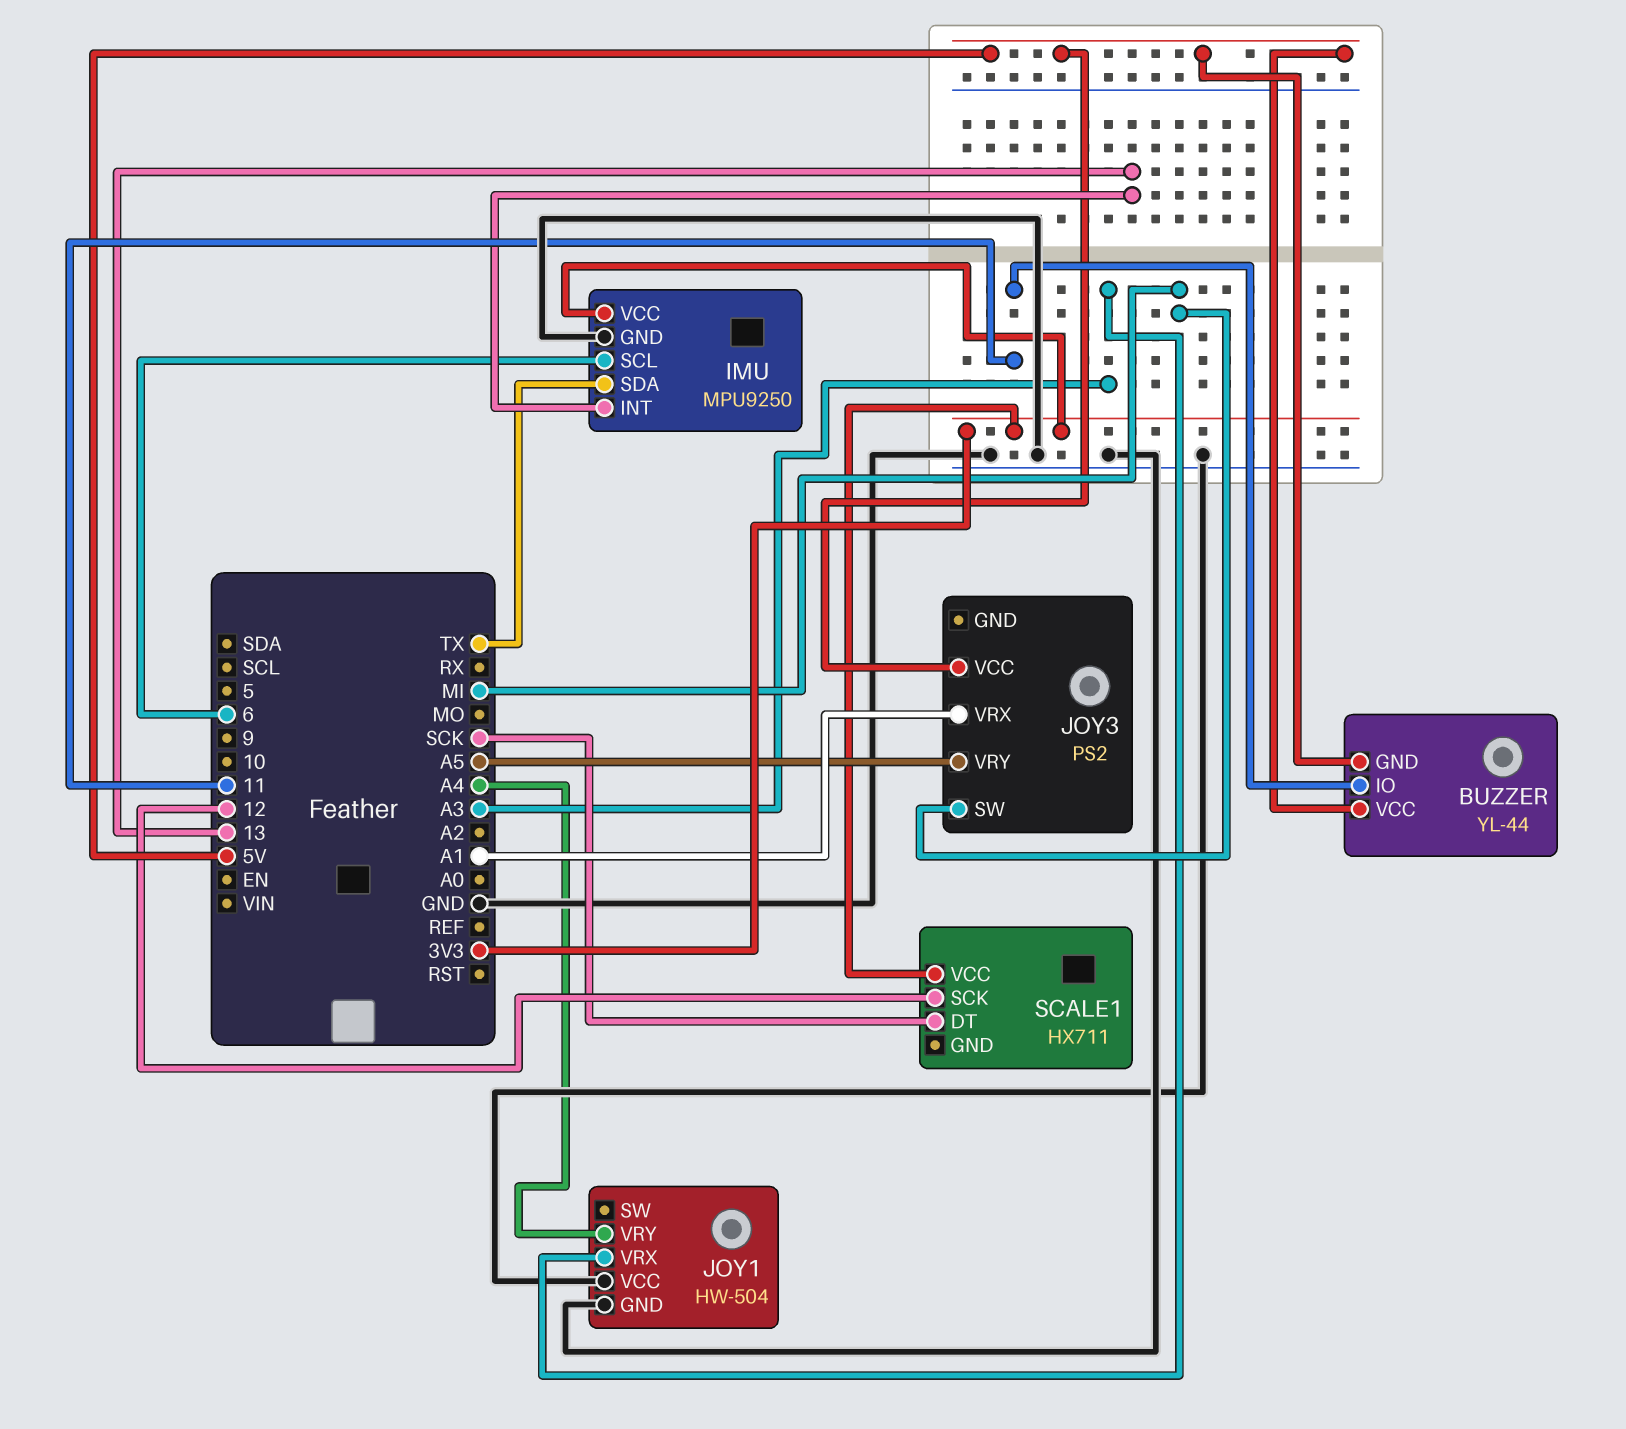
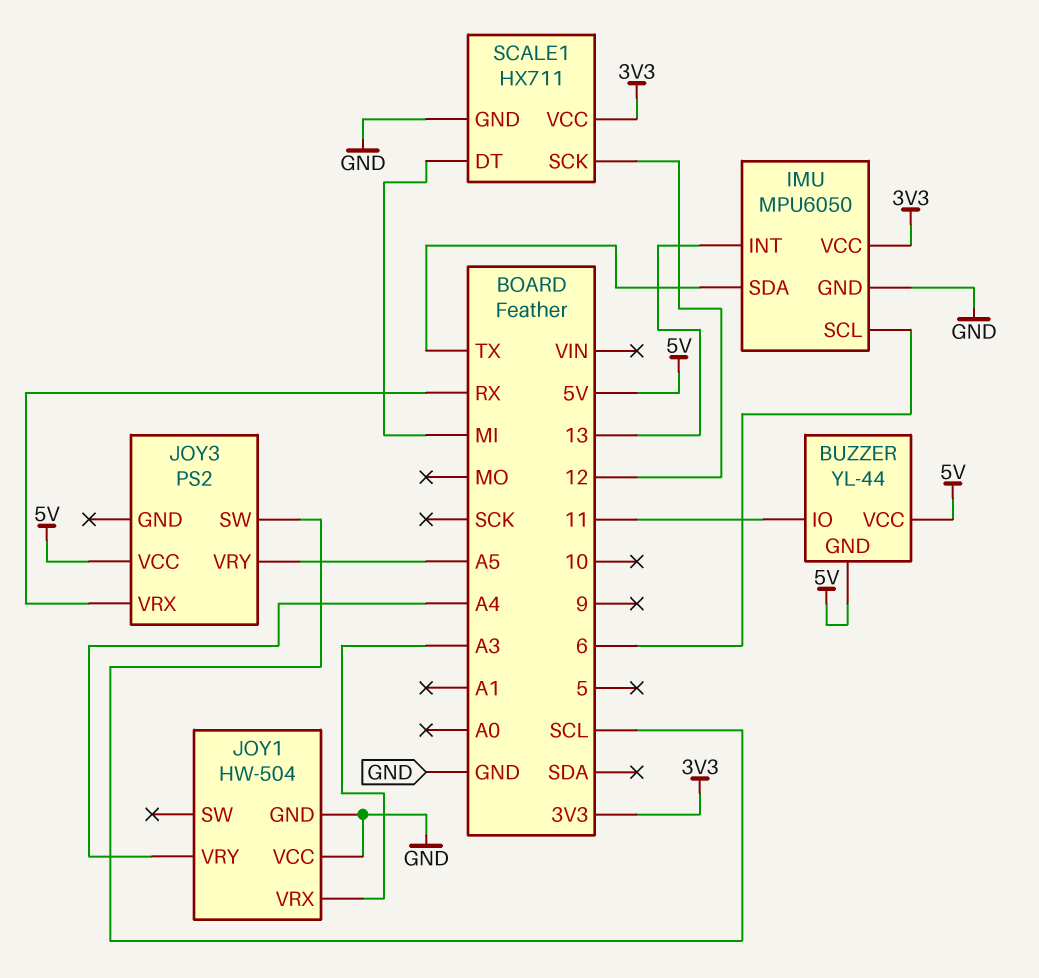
IMU: MPU9250 -> MPU6050
JOY3 pin SW: MI -> SCL
JOY3 pin VRX: A1 -> RX
SCALE1 pin DT: SCK -> MI
SCALE1 pin GND: none -> GND

